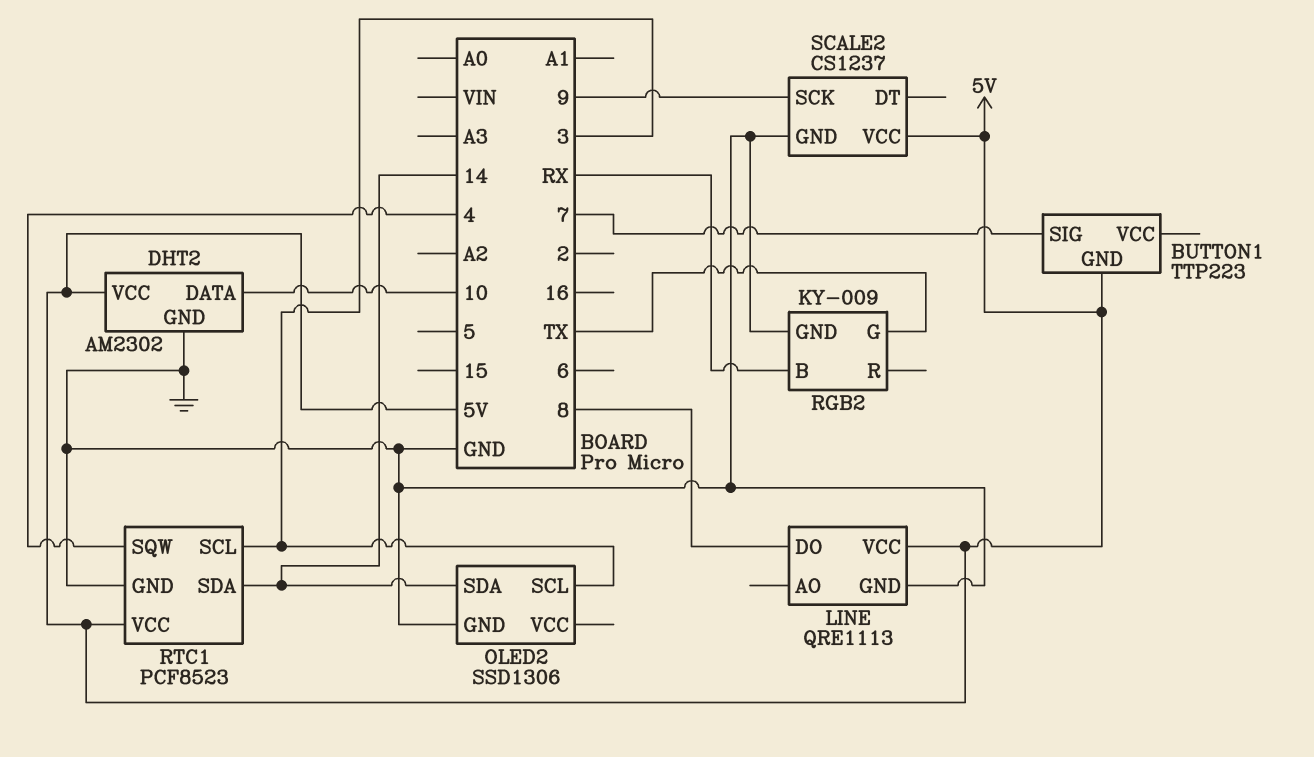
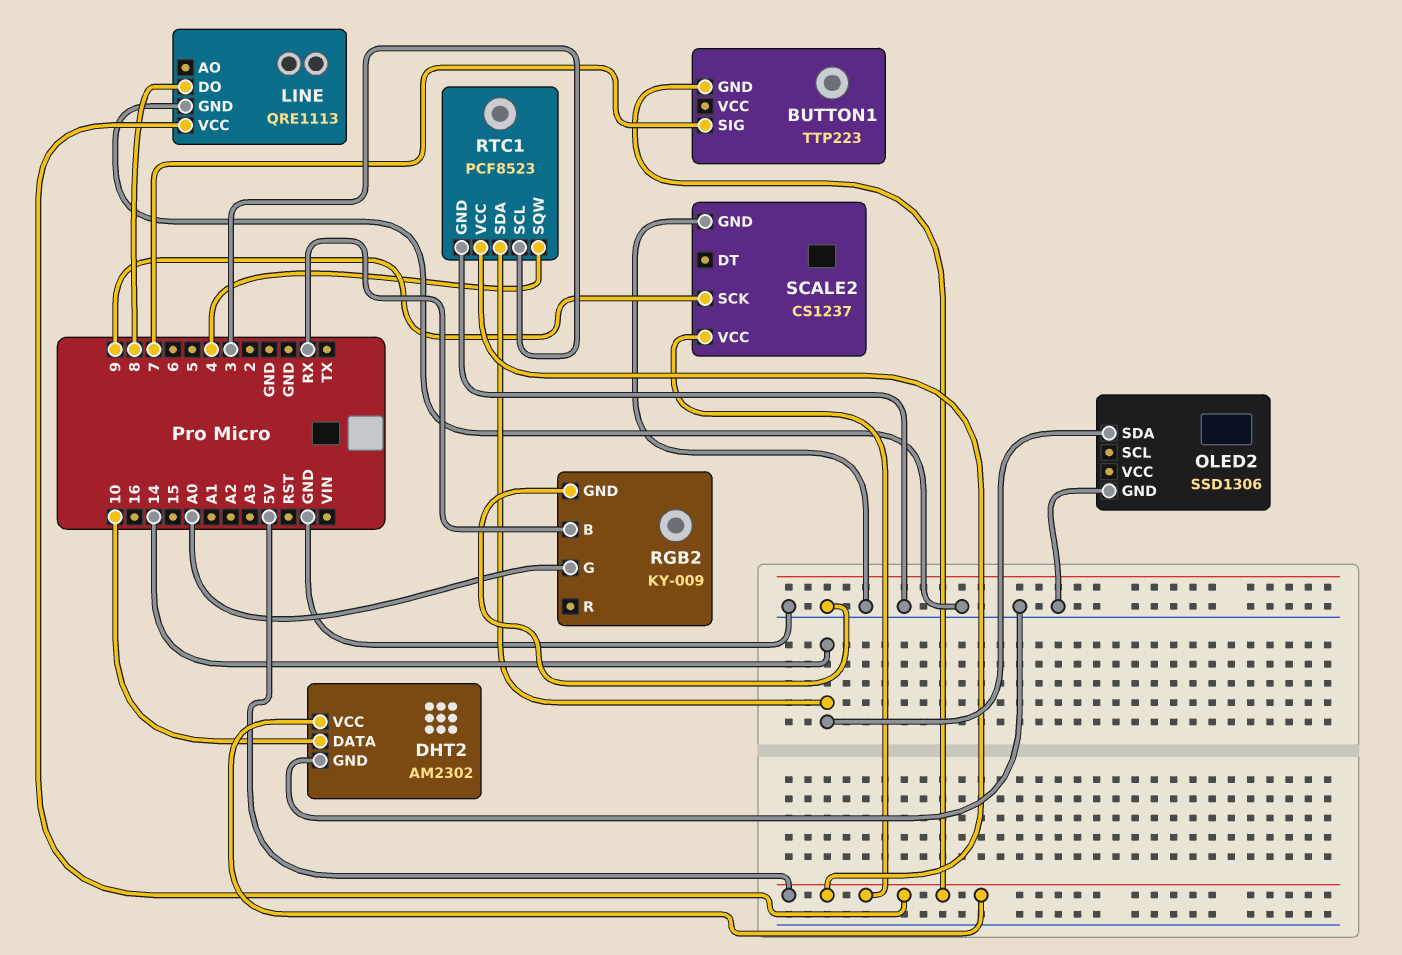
OLED2 pin SCL: 3 -> none
RGB2 pin G: TX -> A0

